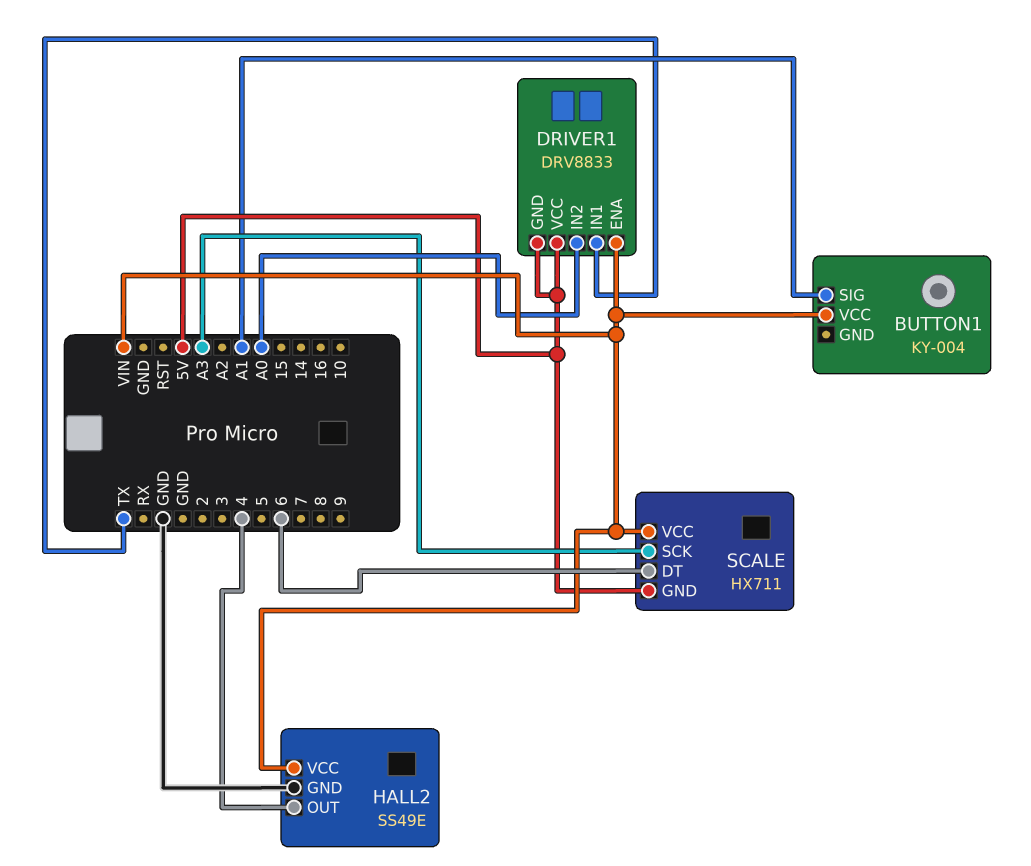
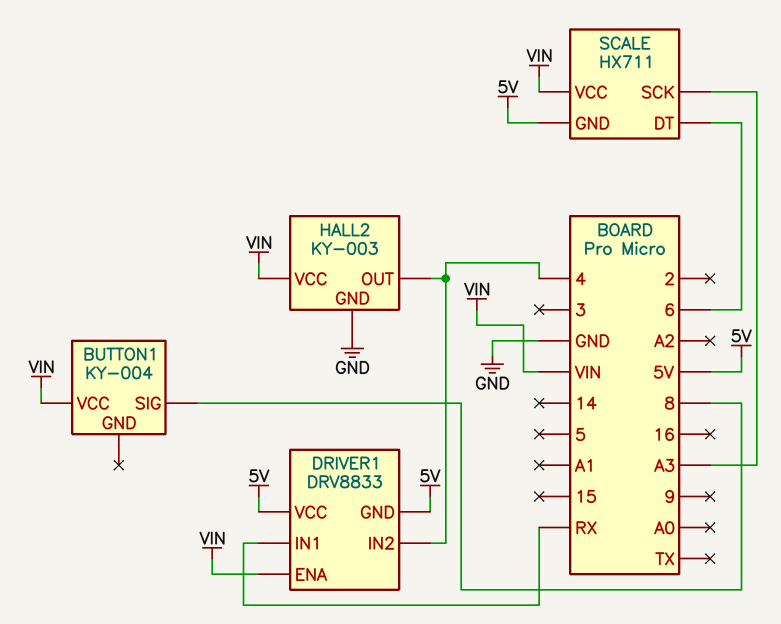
BUTTON1 pin SIG: A1 -> 8
DRIVER1 pin IN1: TX -> RX
DRIVER1 pin IN2: A0 -> 4
HALL2: SS49E -> KY-003

